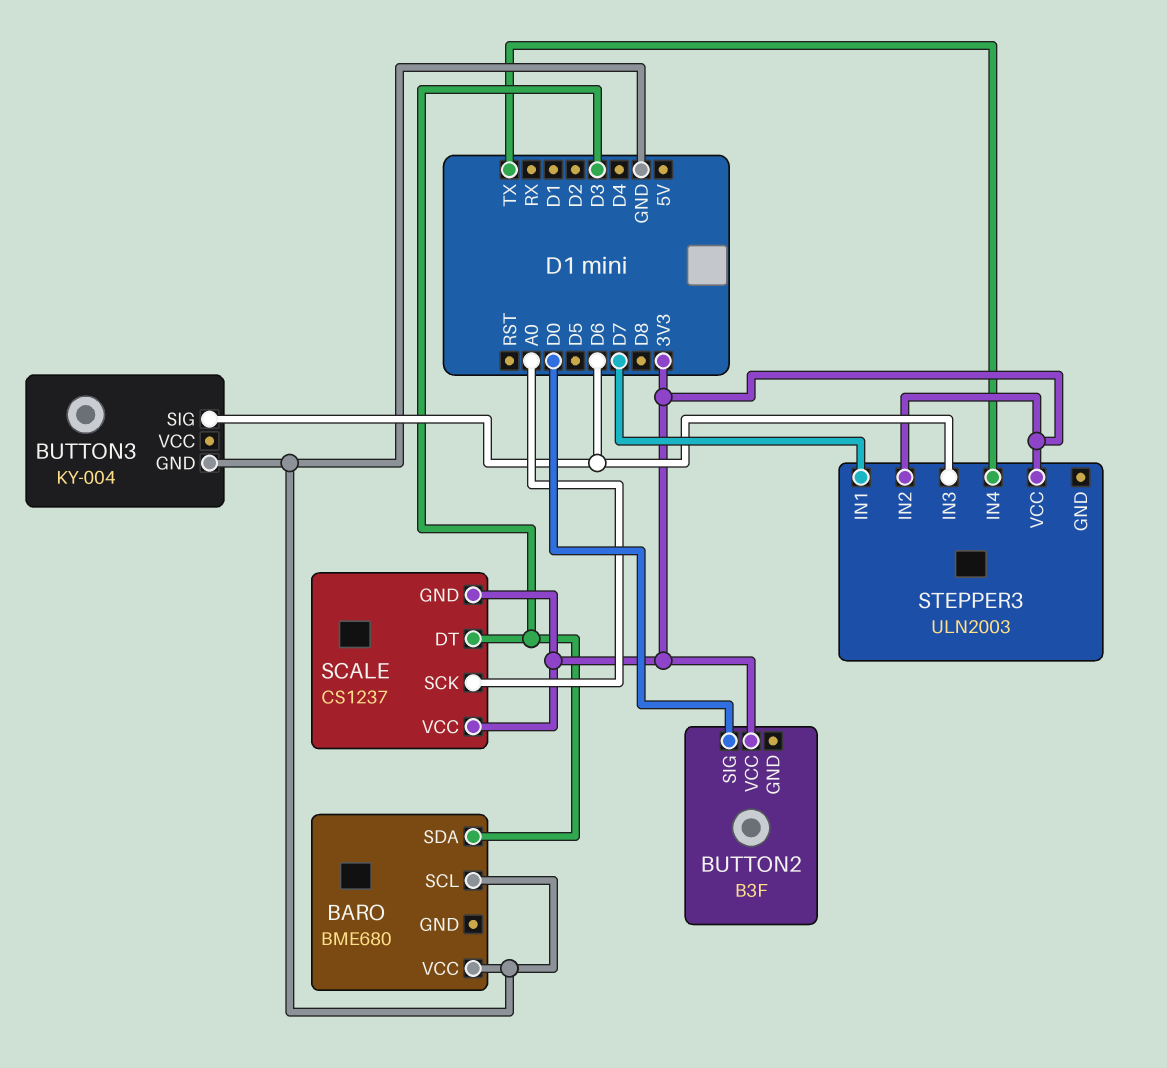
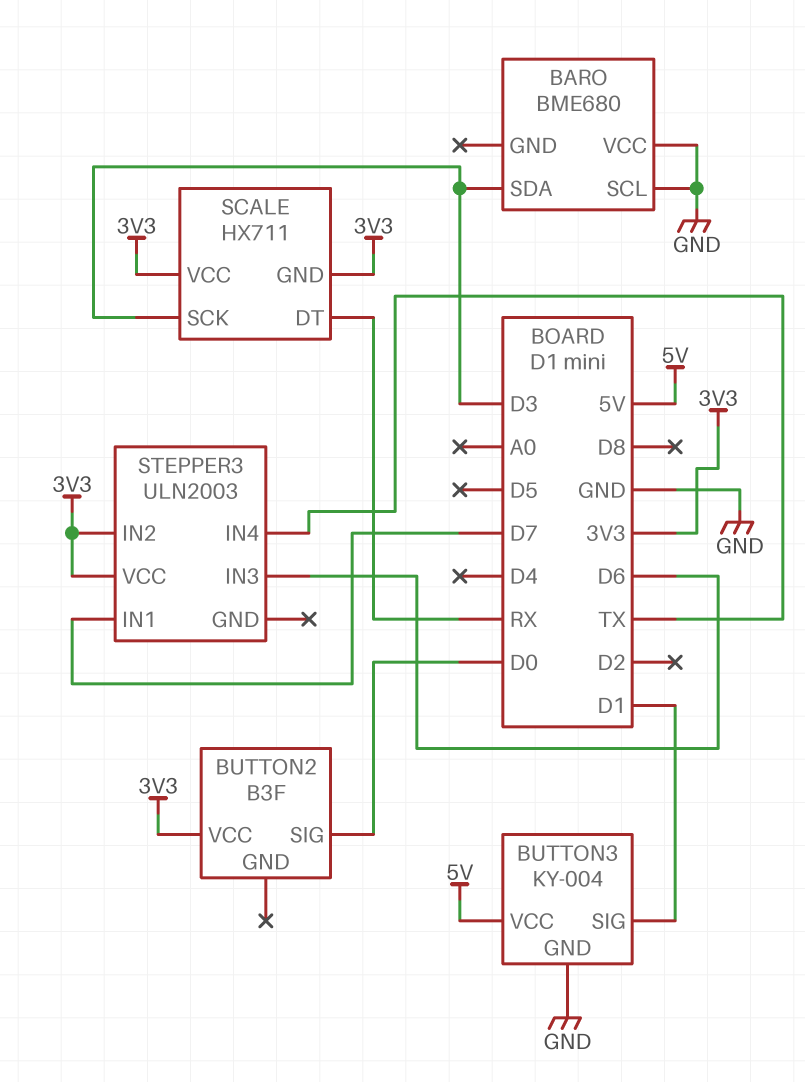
BUTTON3 pin SIG: D6 -> D1
BUTTON3 pin VCC: none -> 5V
SCALE: CS1237 -> HX711
SCALE pin DT: D3 -> RX
SCALE pin SCK: A0 -> D3

